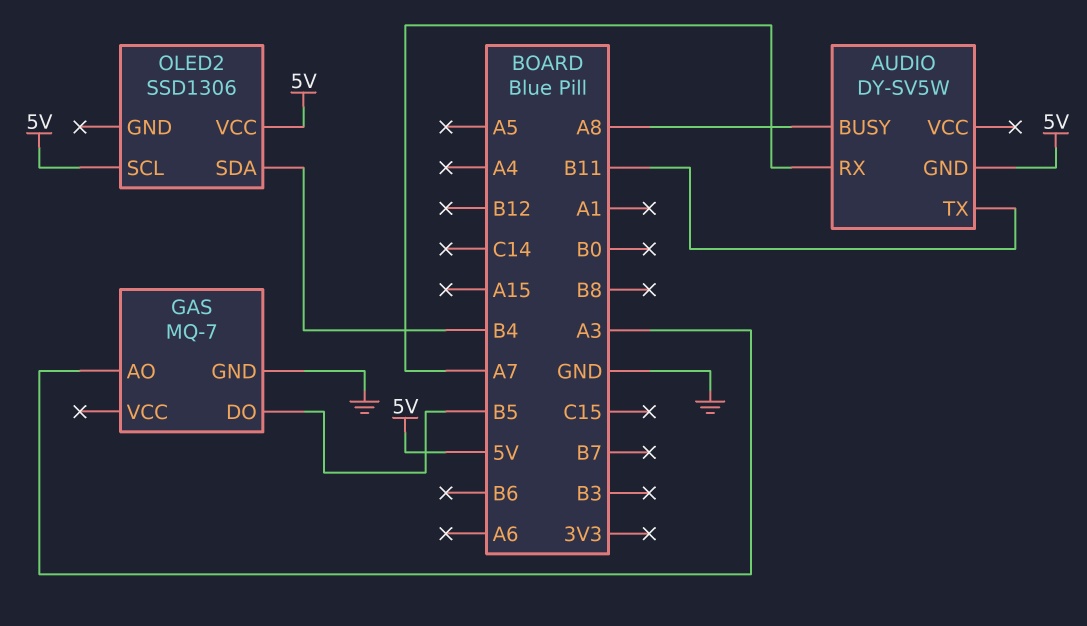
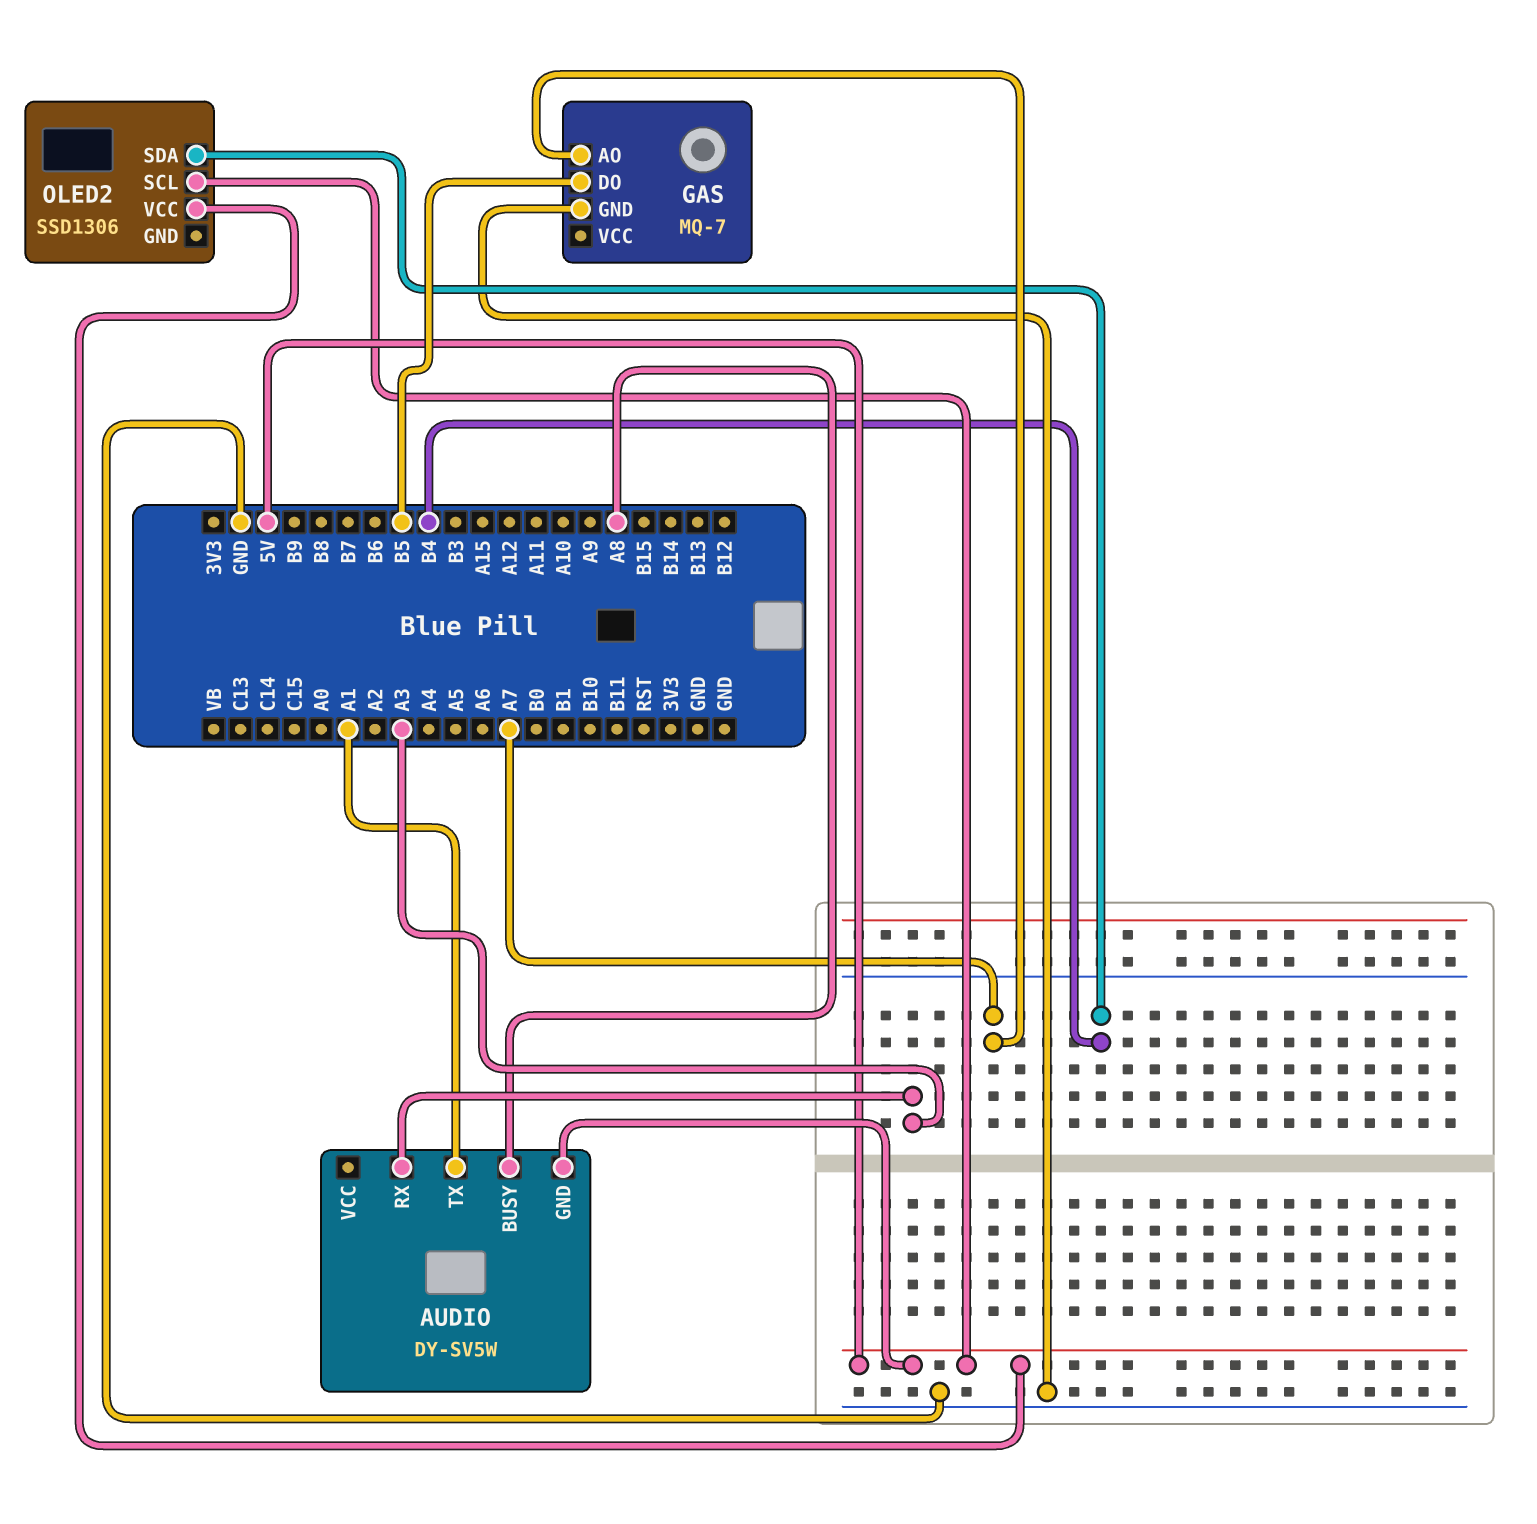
AUDIO pin RX: A7 -> A3
AUDIO pin TX: B11 -> A1
GAS pin AO: A3 -> A7

